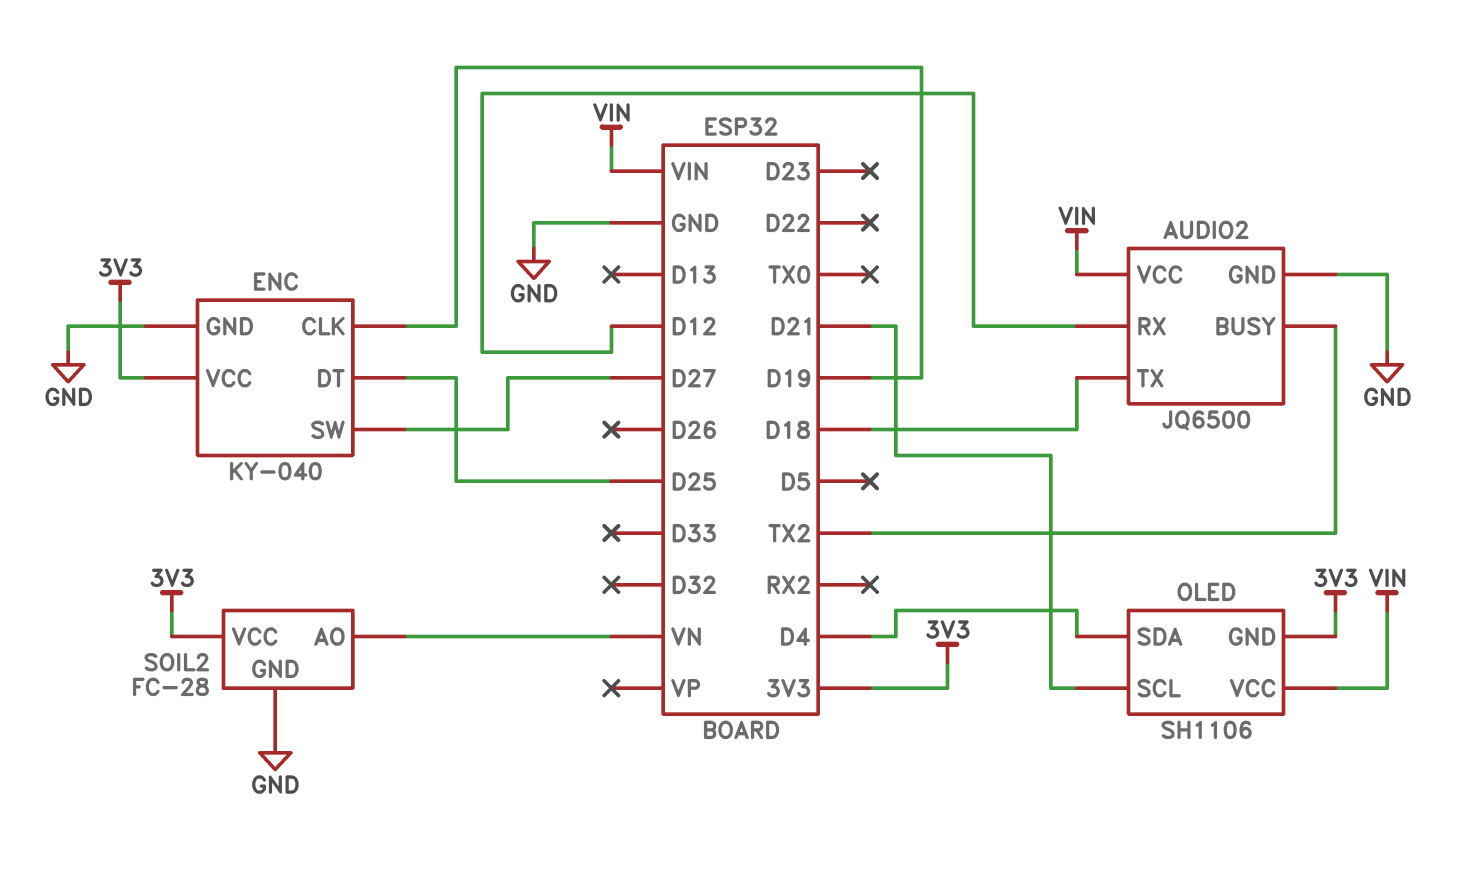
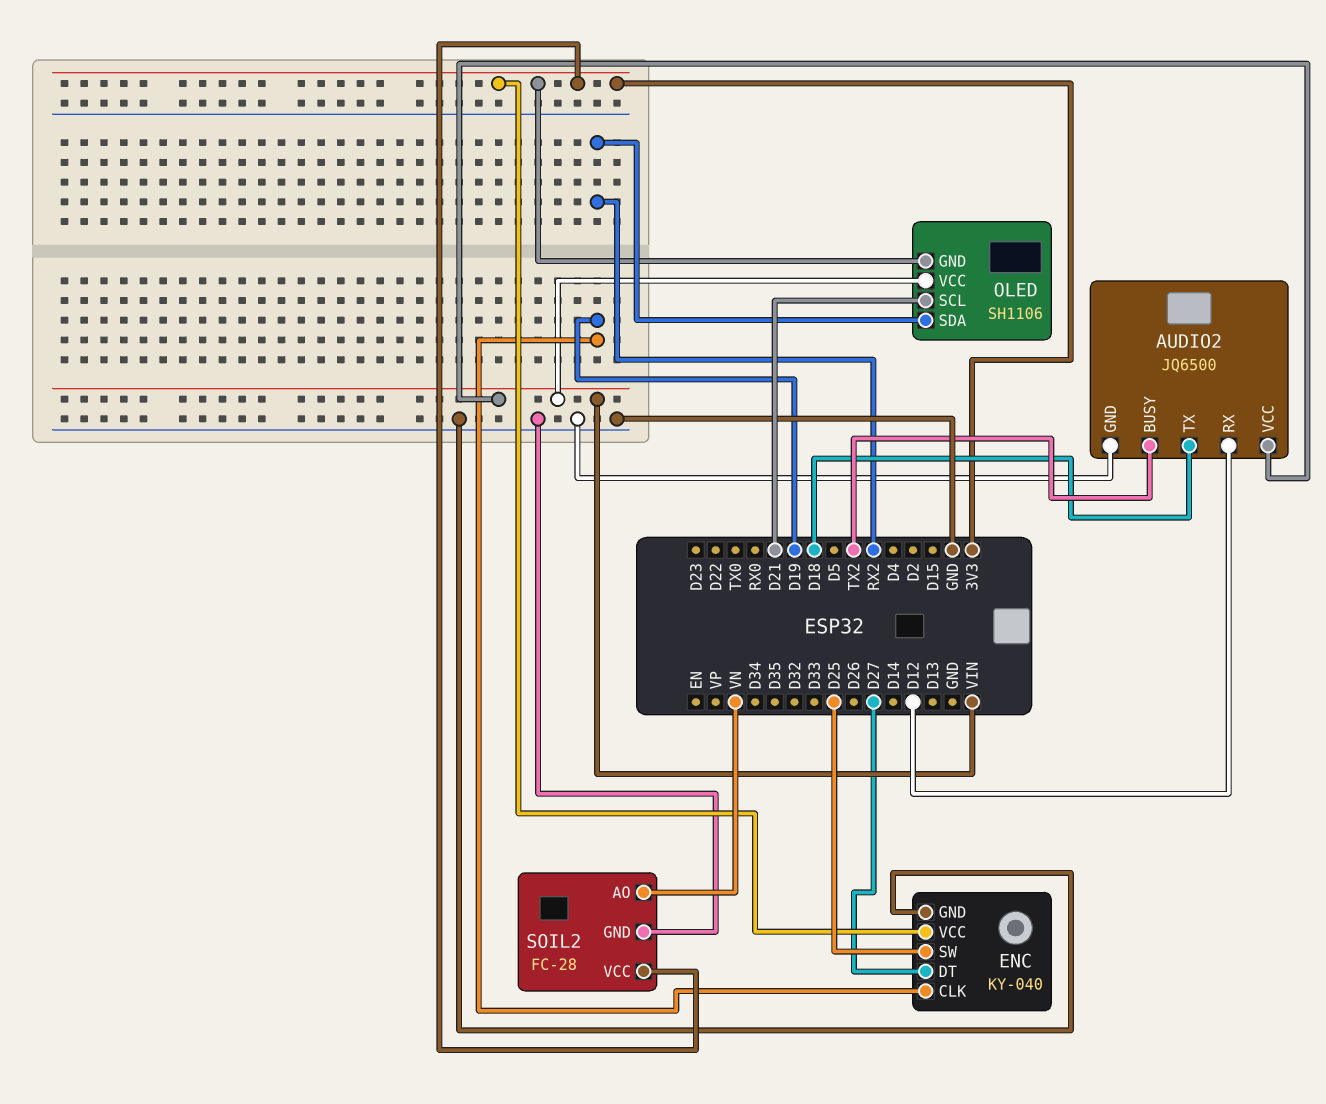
ENC pin DT: D25 -> D27
ENC pin SW: D27 -> D25
OLED pin SDA: D4 -> RX2

